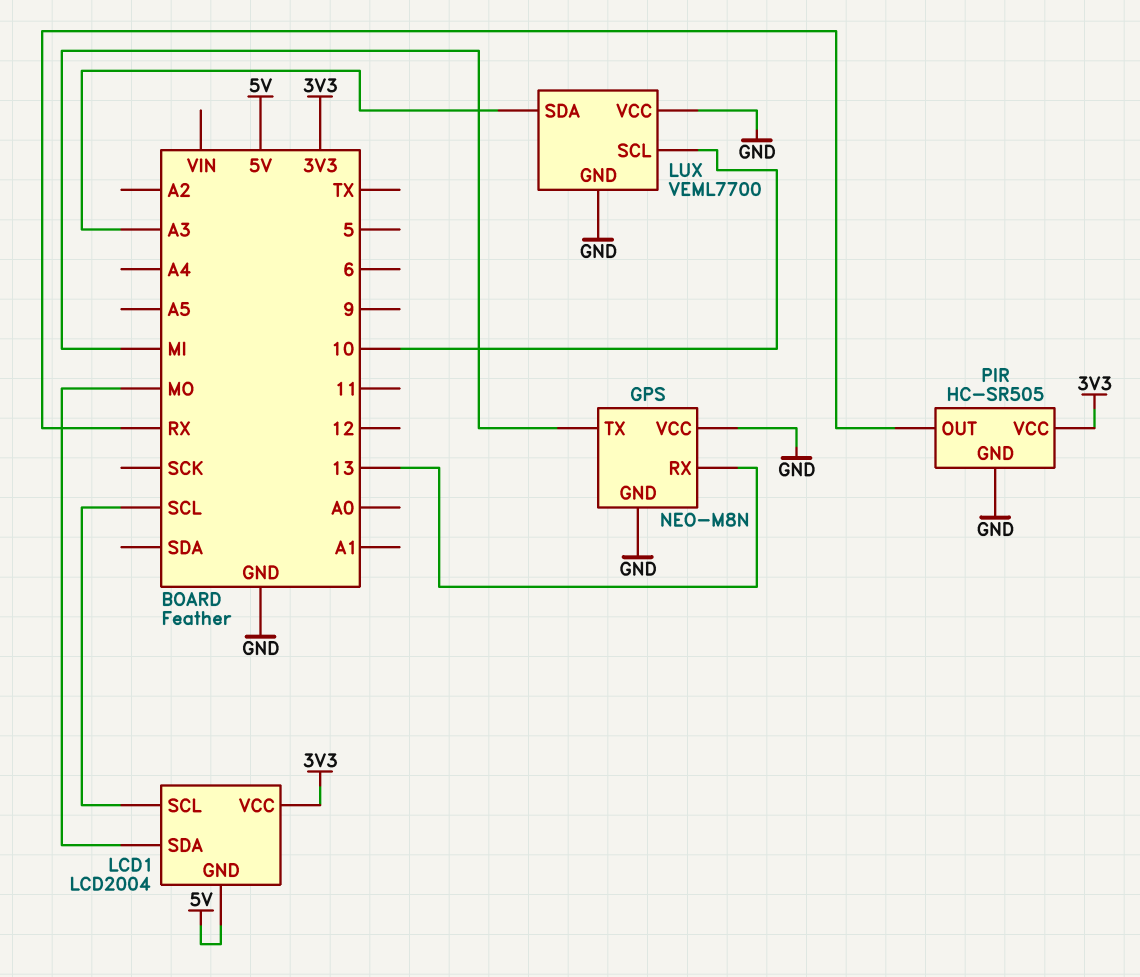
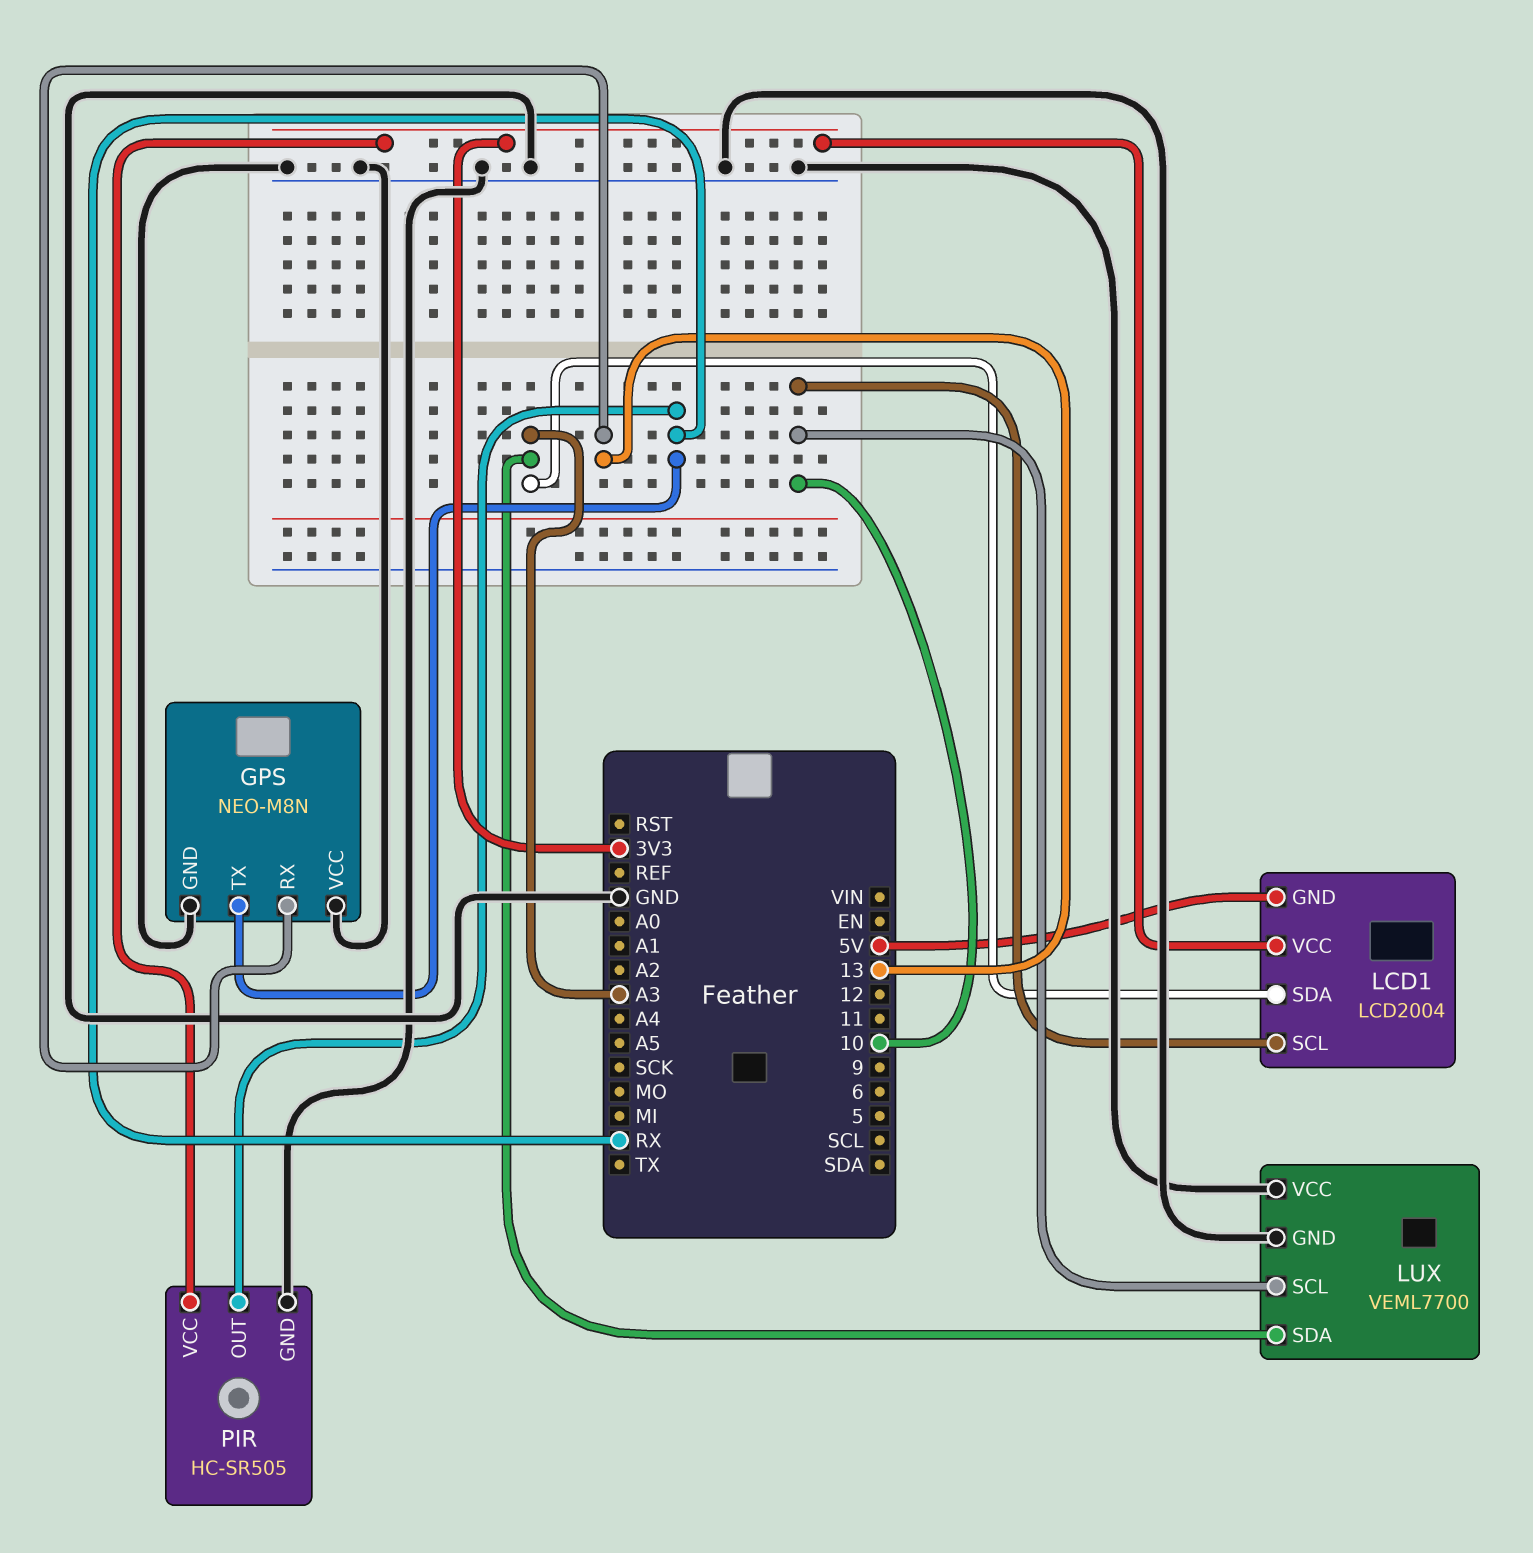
GPS pin TX: MI -> RX
LCD1 pin SCL: SCL -> 10
LCD1 pin SDA: MO -> A3

